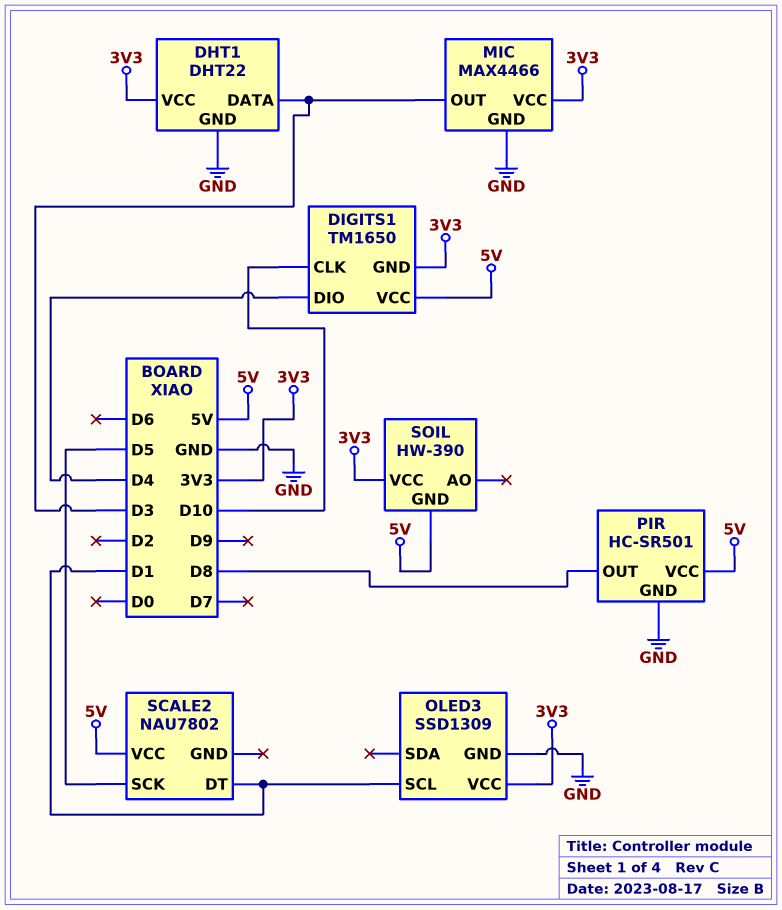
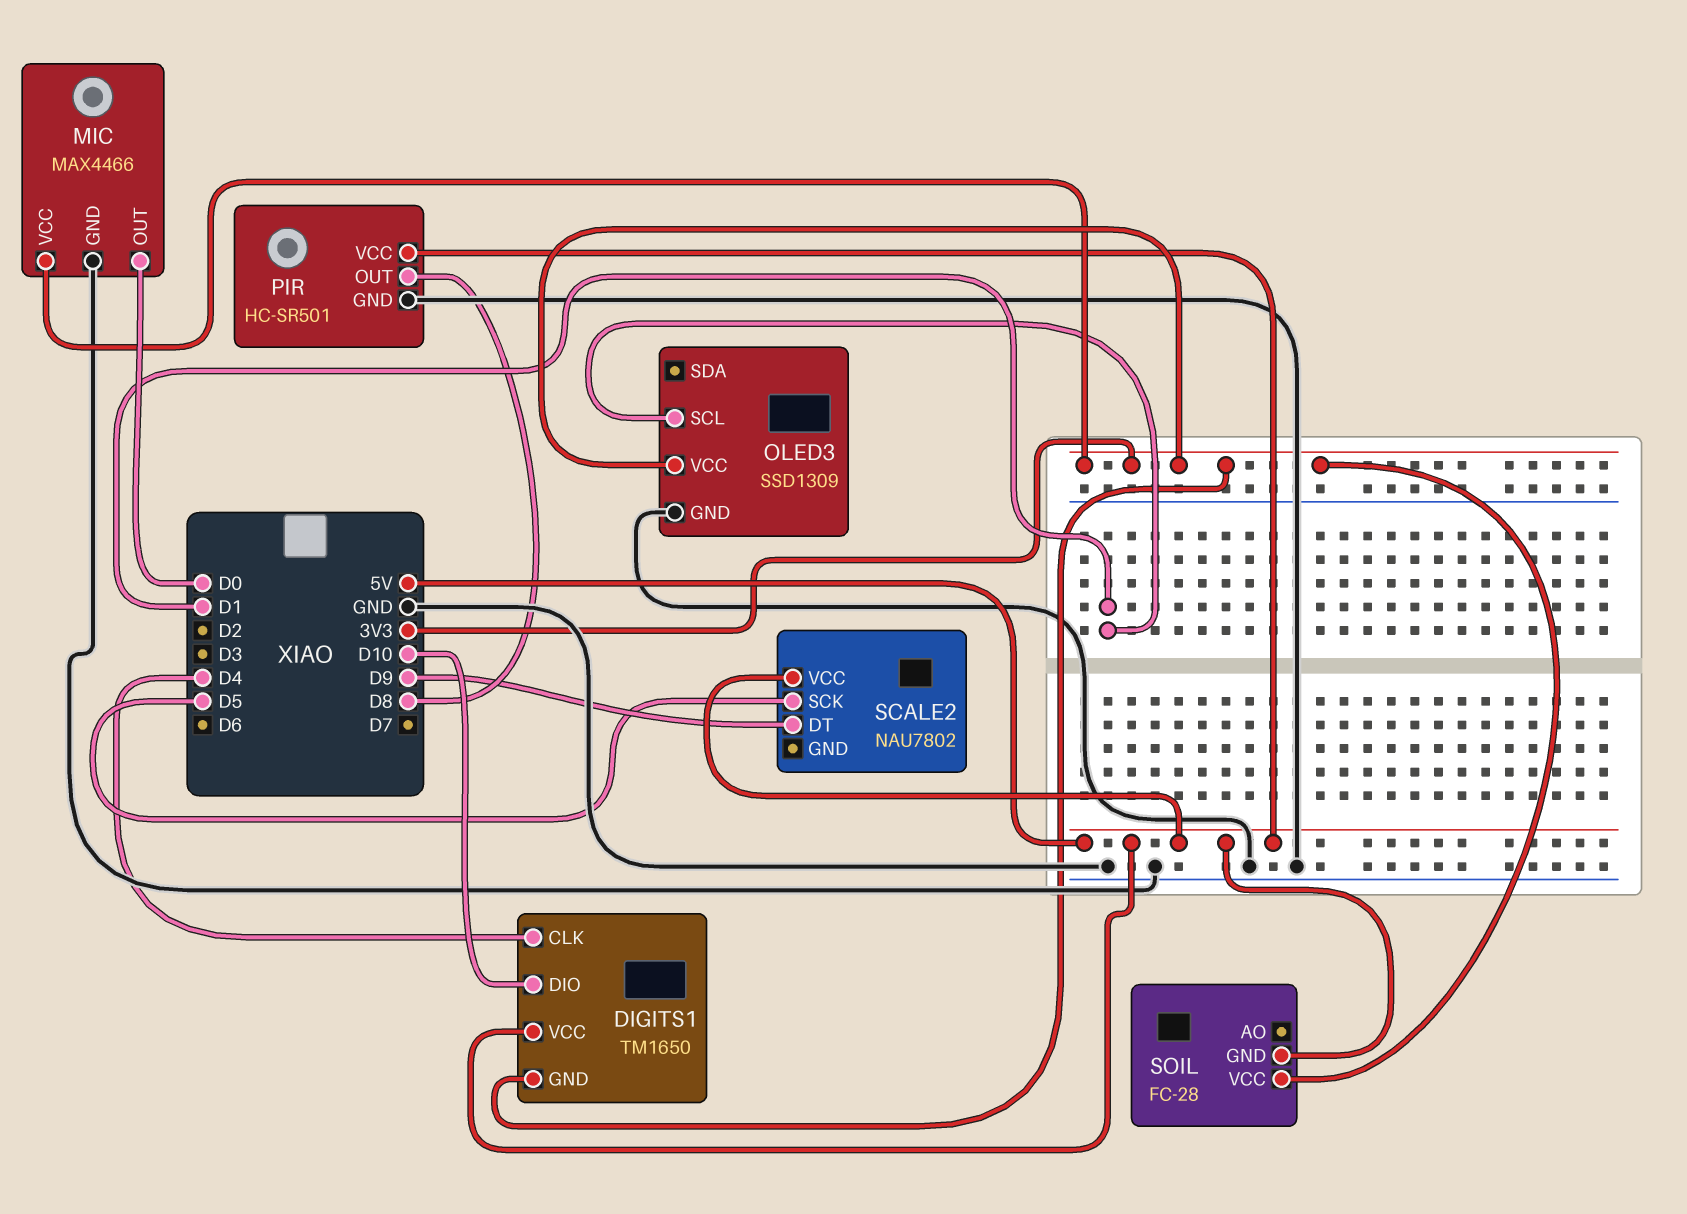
DHT1: DHT22 -> none
DHT1 pin DATA: D3 -> none
DHT1 pin GND: GND -> none
DHT1 pin VCC: 3V3 -> none
DIGITS1 pin CLK: D10 -> D4
DIGITS1 pin DIO: D4 -> D10
MIC pin OUT: D3 -> D0
SCALE2 pin DT: D1 -> D9
SOIL: HW-390 -> FC-28

